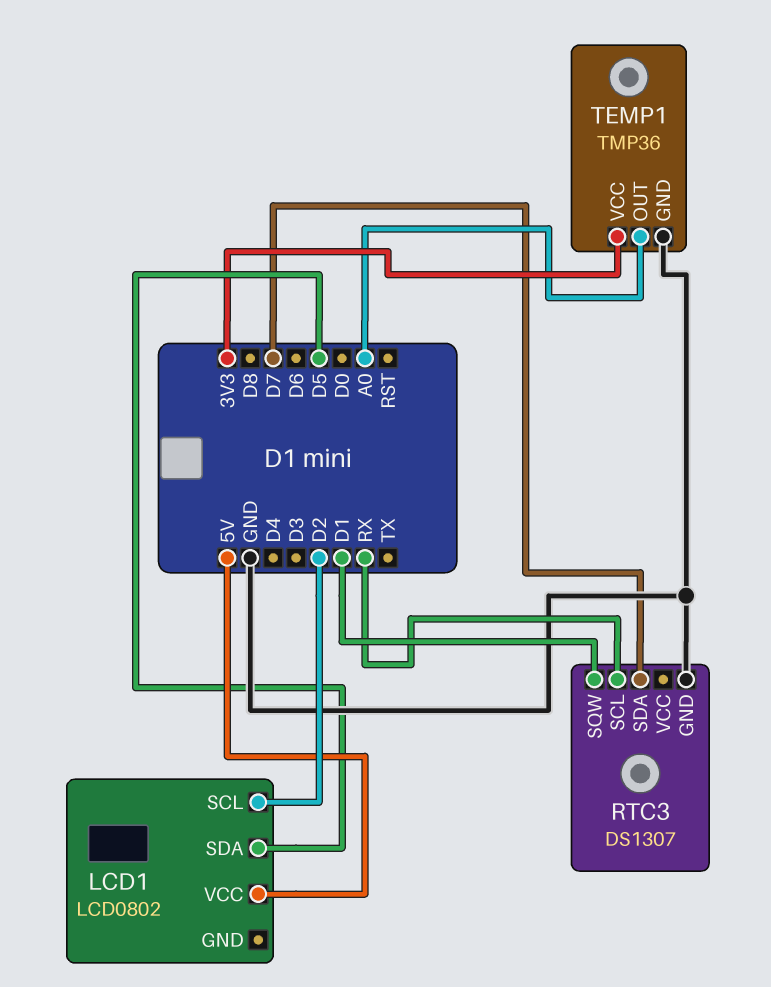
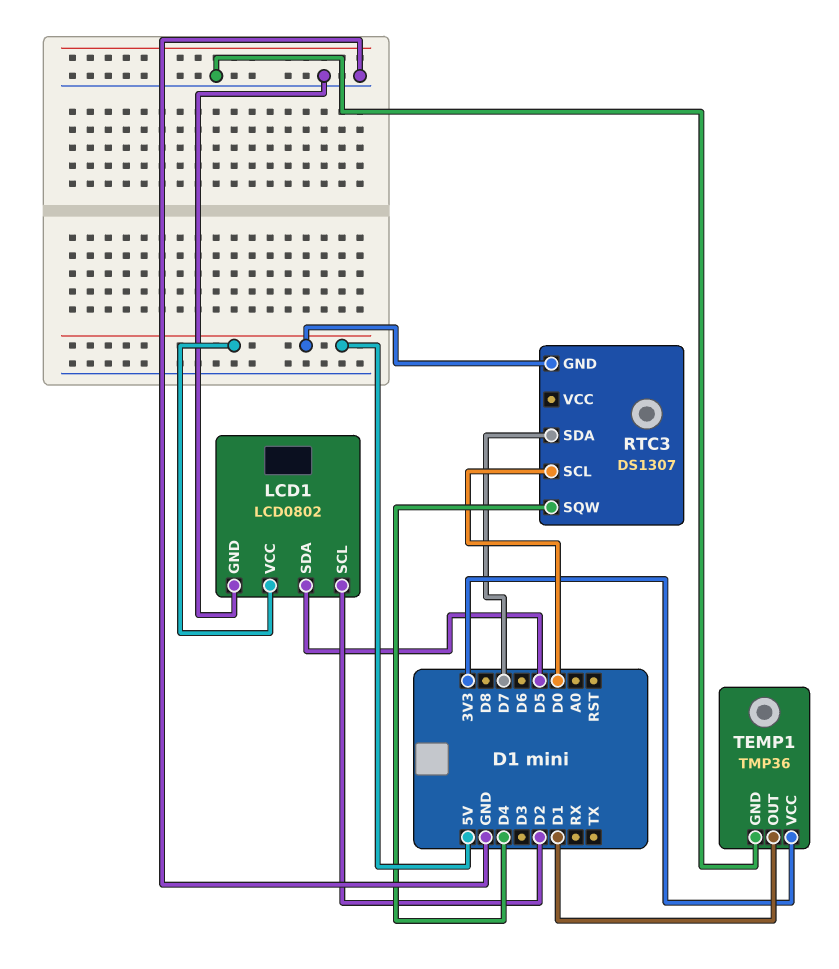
LCD1 pin GND: none -> GND
RTC3 pin GND: GND -> 5V
RTC3 pin SCL: RX -> D0
RTC3 pin SQW: D1 -> D4
TEMP1 pin OUT: A0 -> D1

